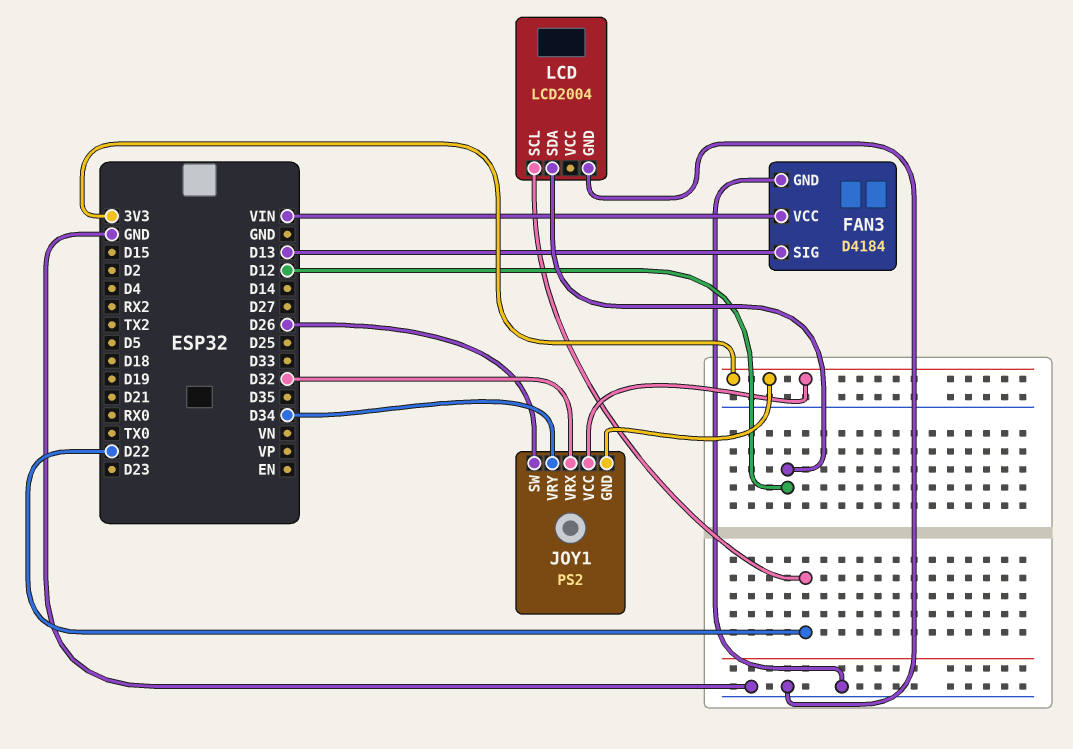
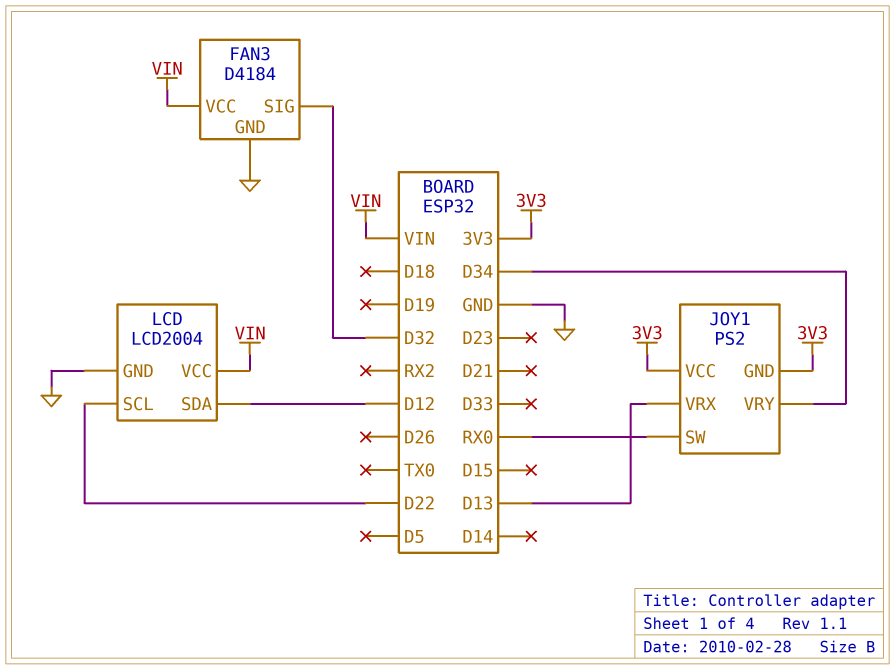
FAN3 pin SIG: D13 -> D32
JOY1 pin SW: D26 -> RX0
JOY1 pin VRX: D32 -> D13
LCD pin VCC: none -> VIN

